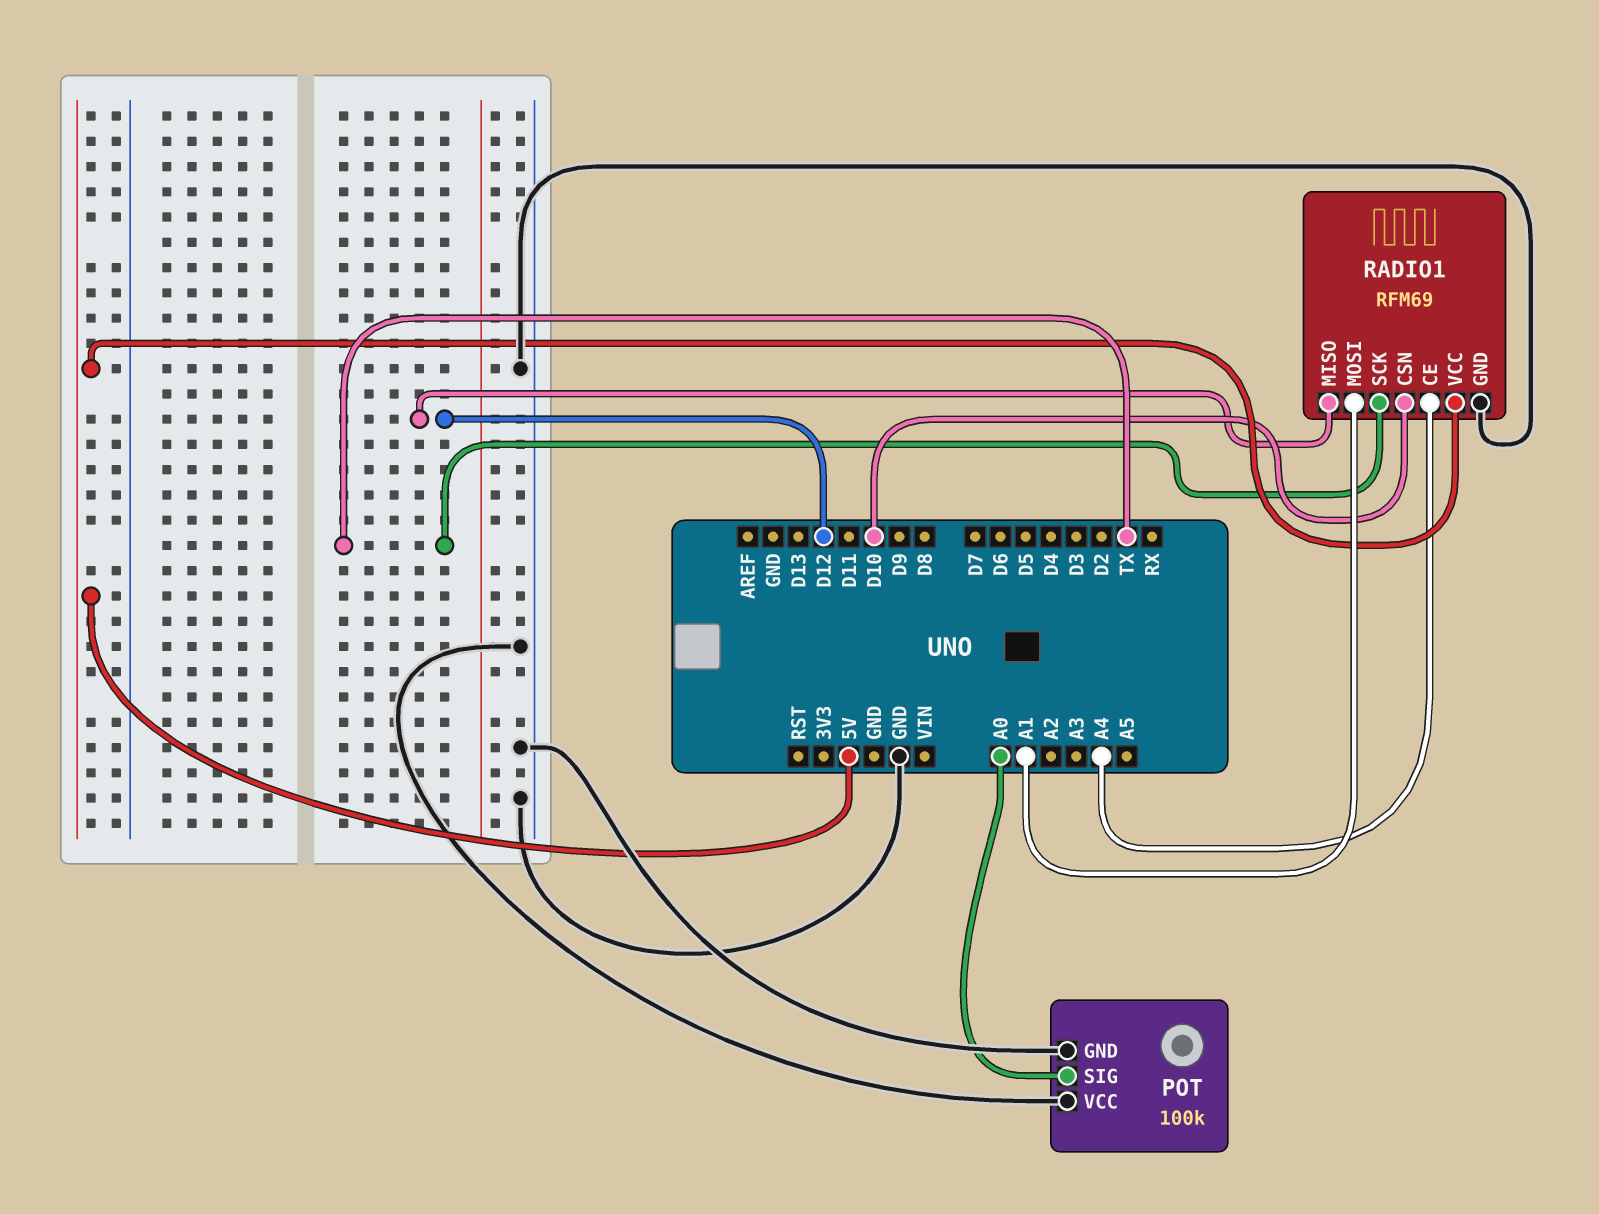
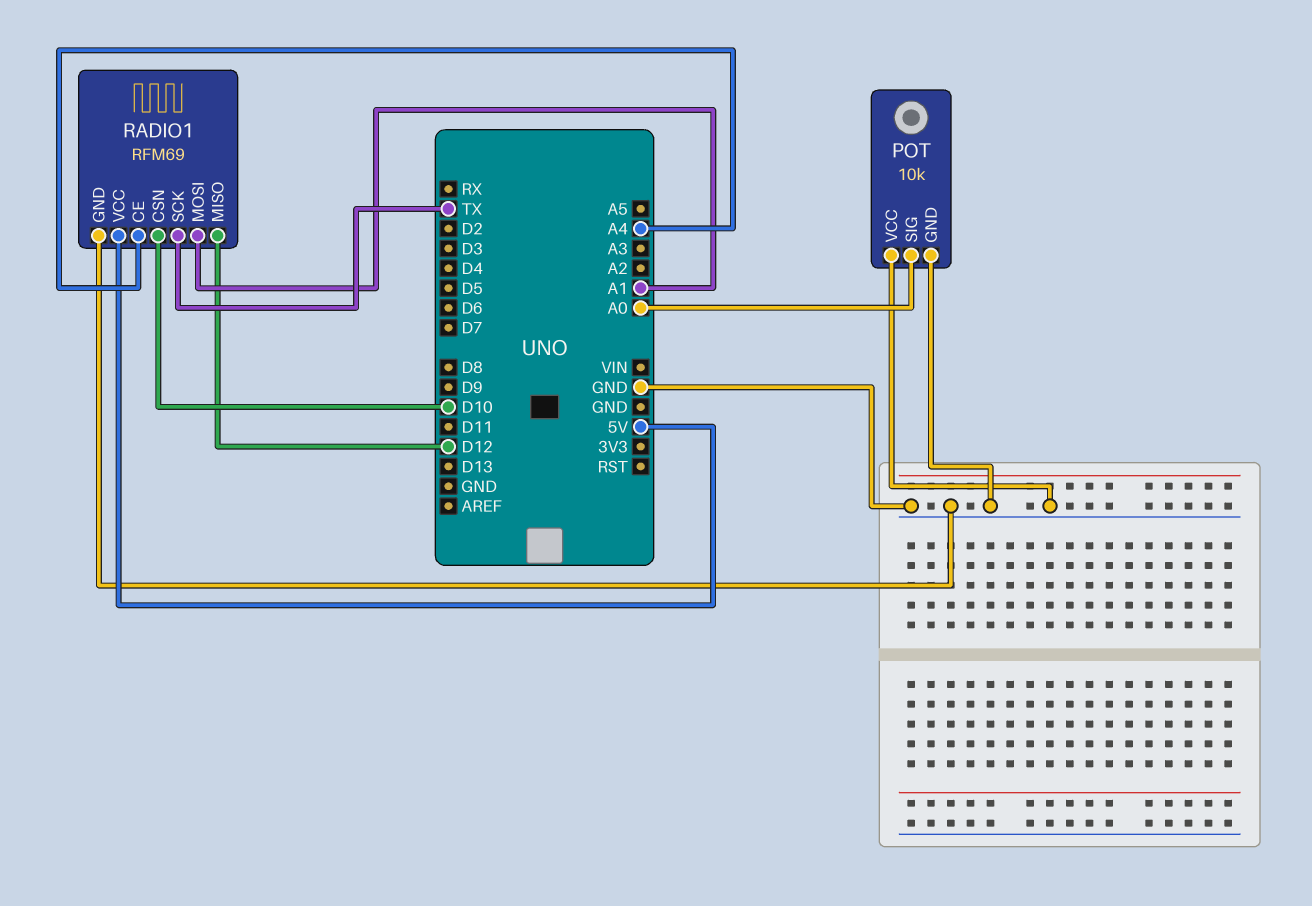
POT: 100k -> 10k

